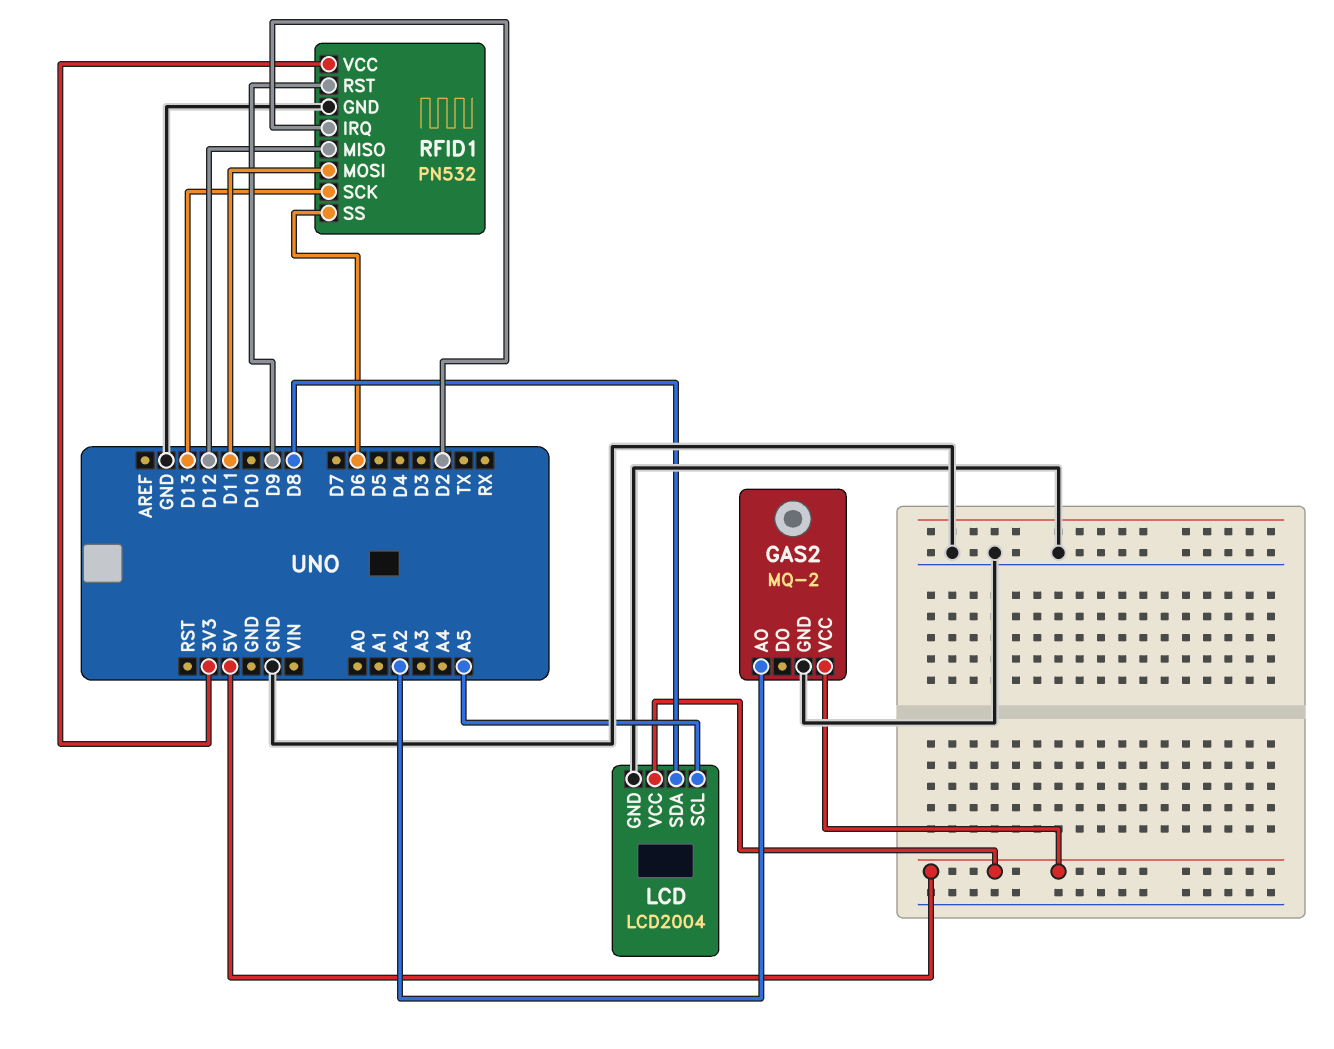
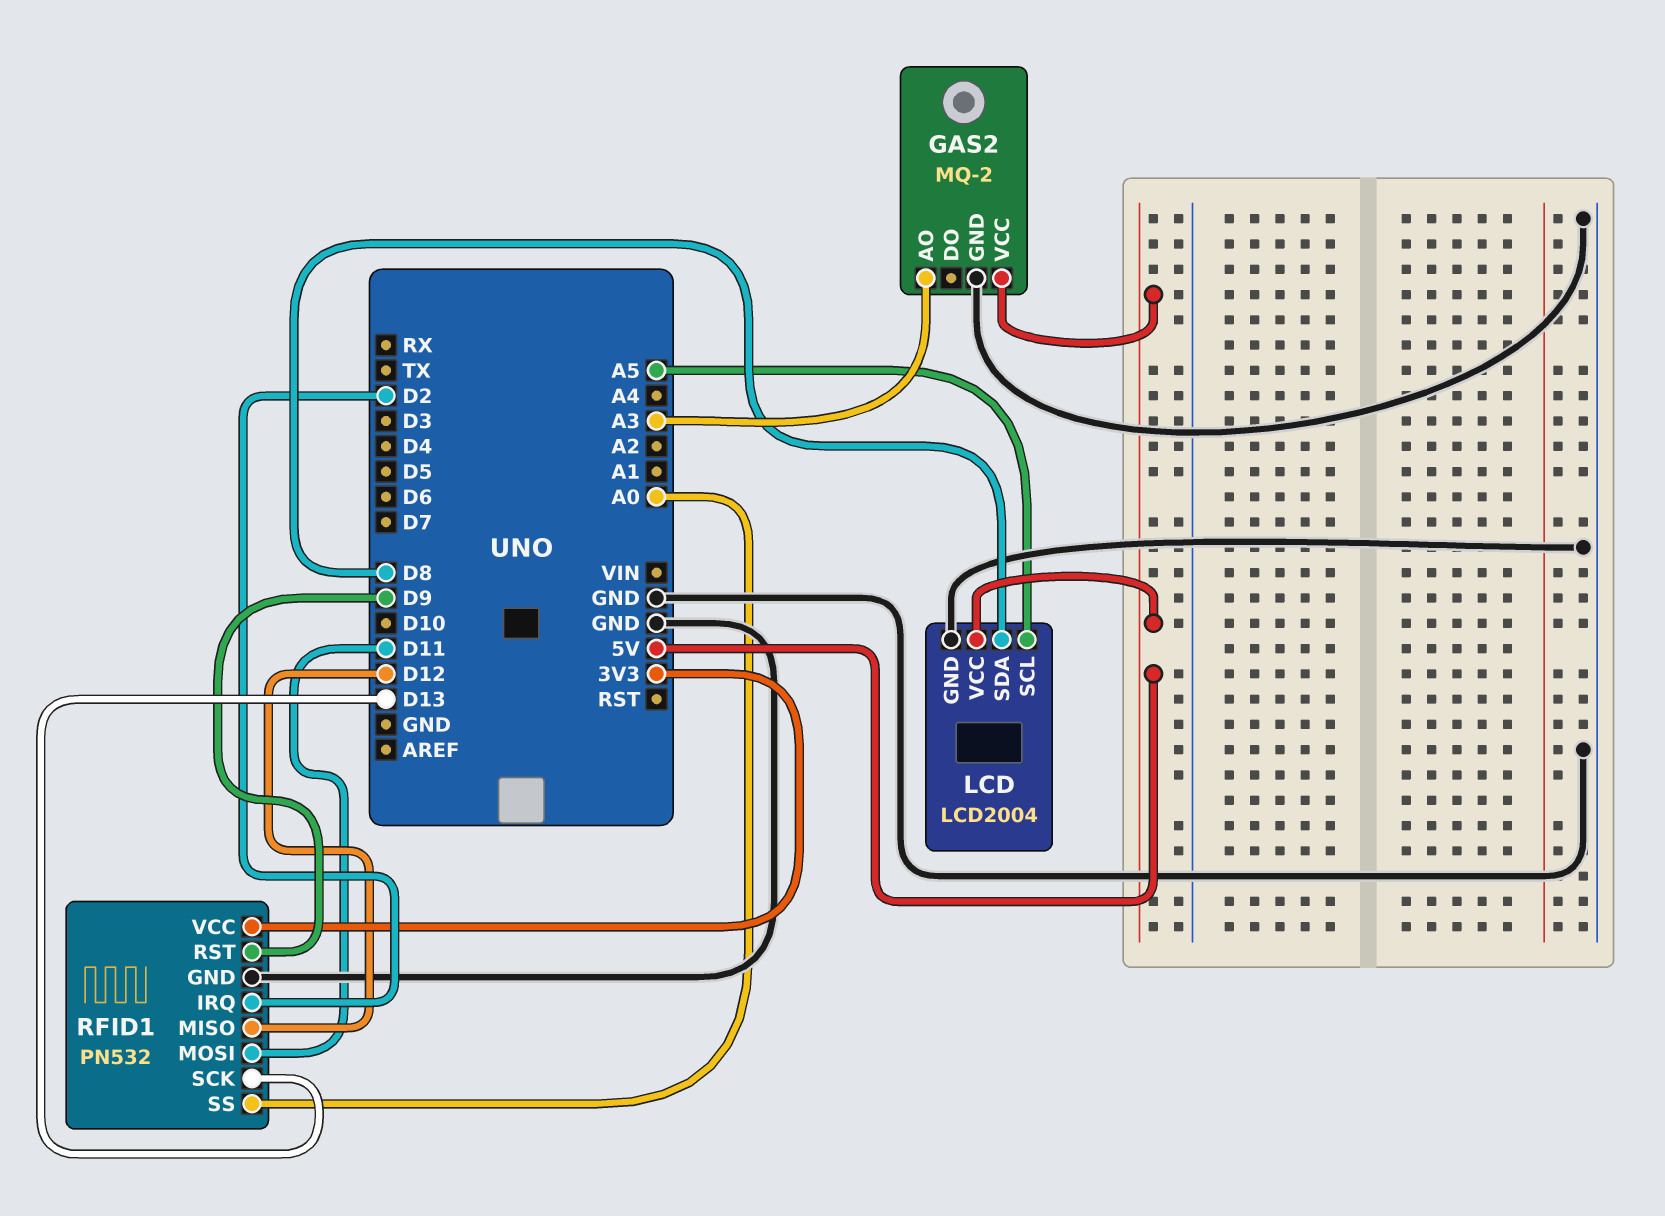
GAS2 pin AO: A2 -> A3
RFID1 pin SS: D6 -> A0

